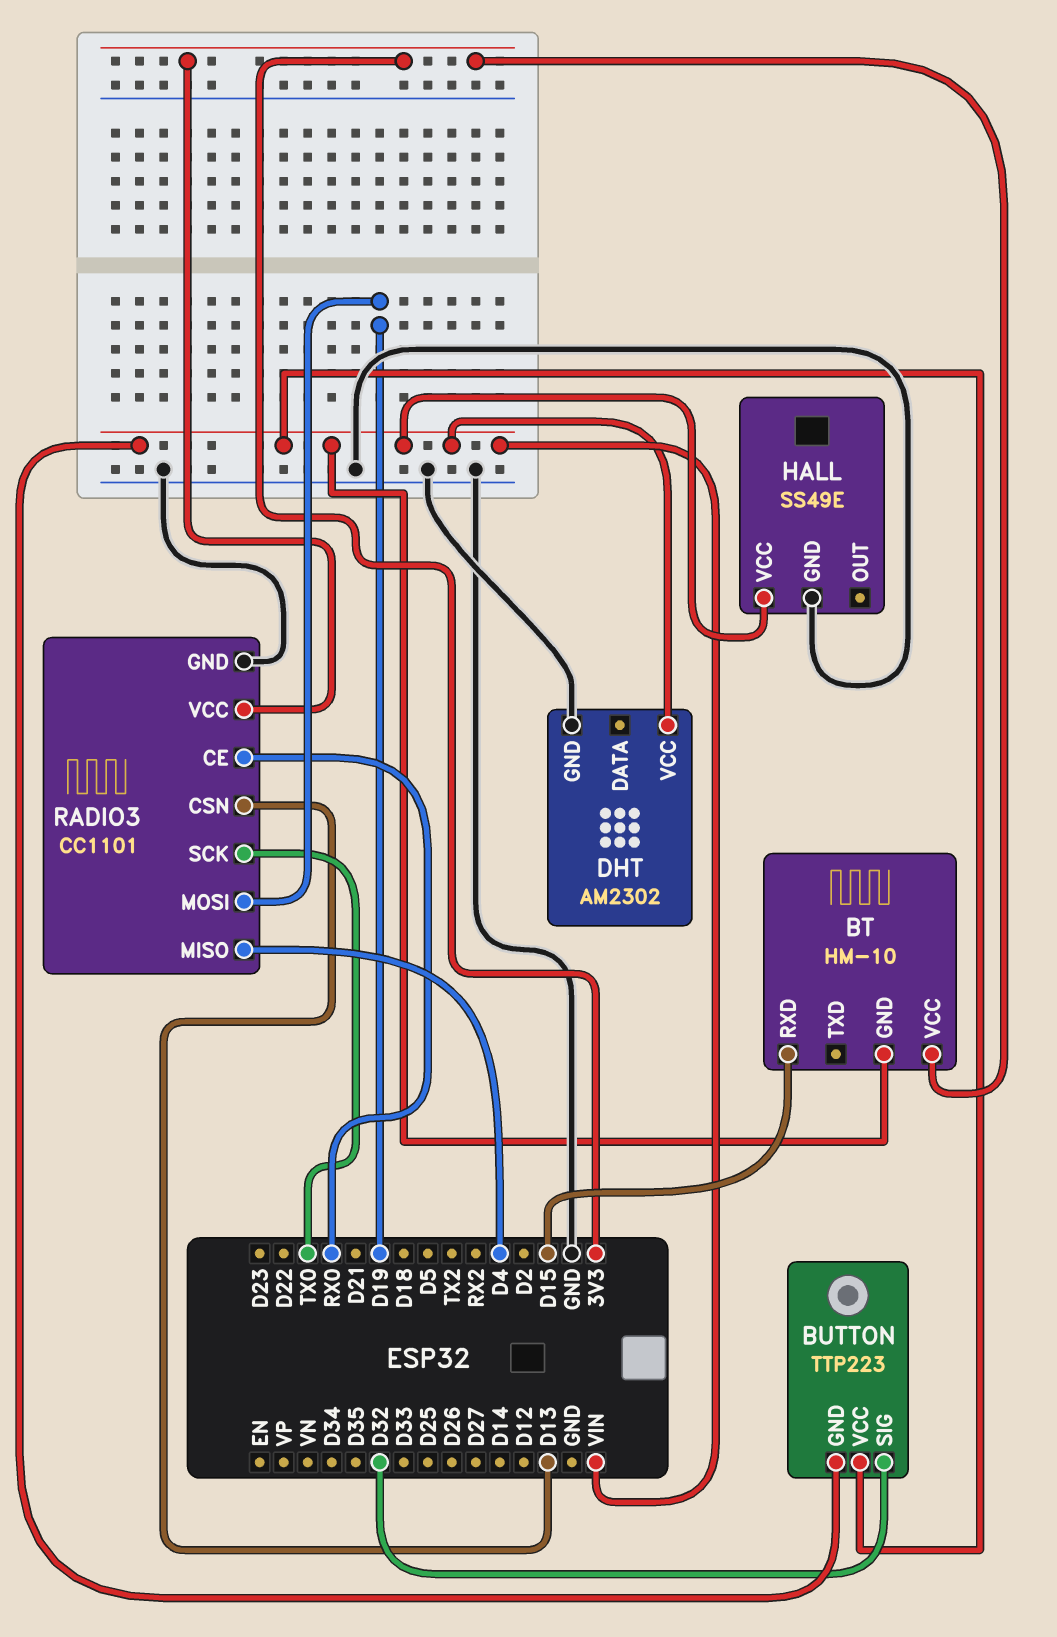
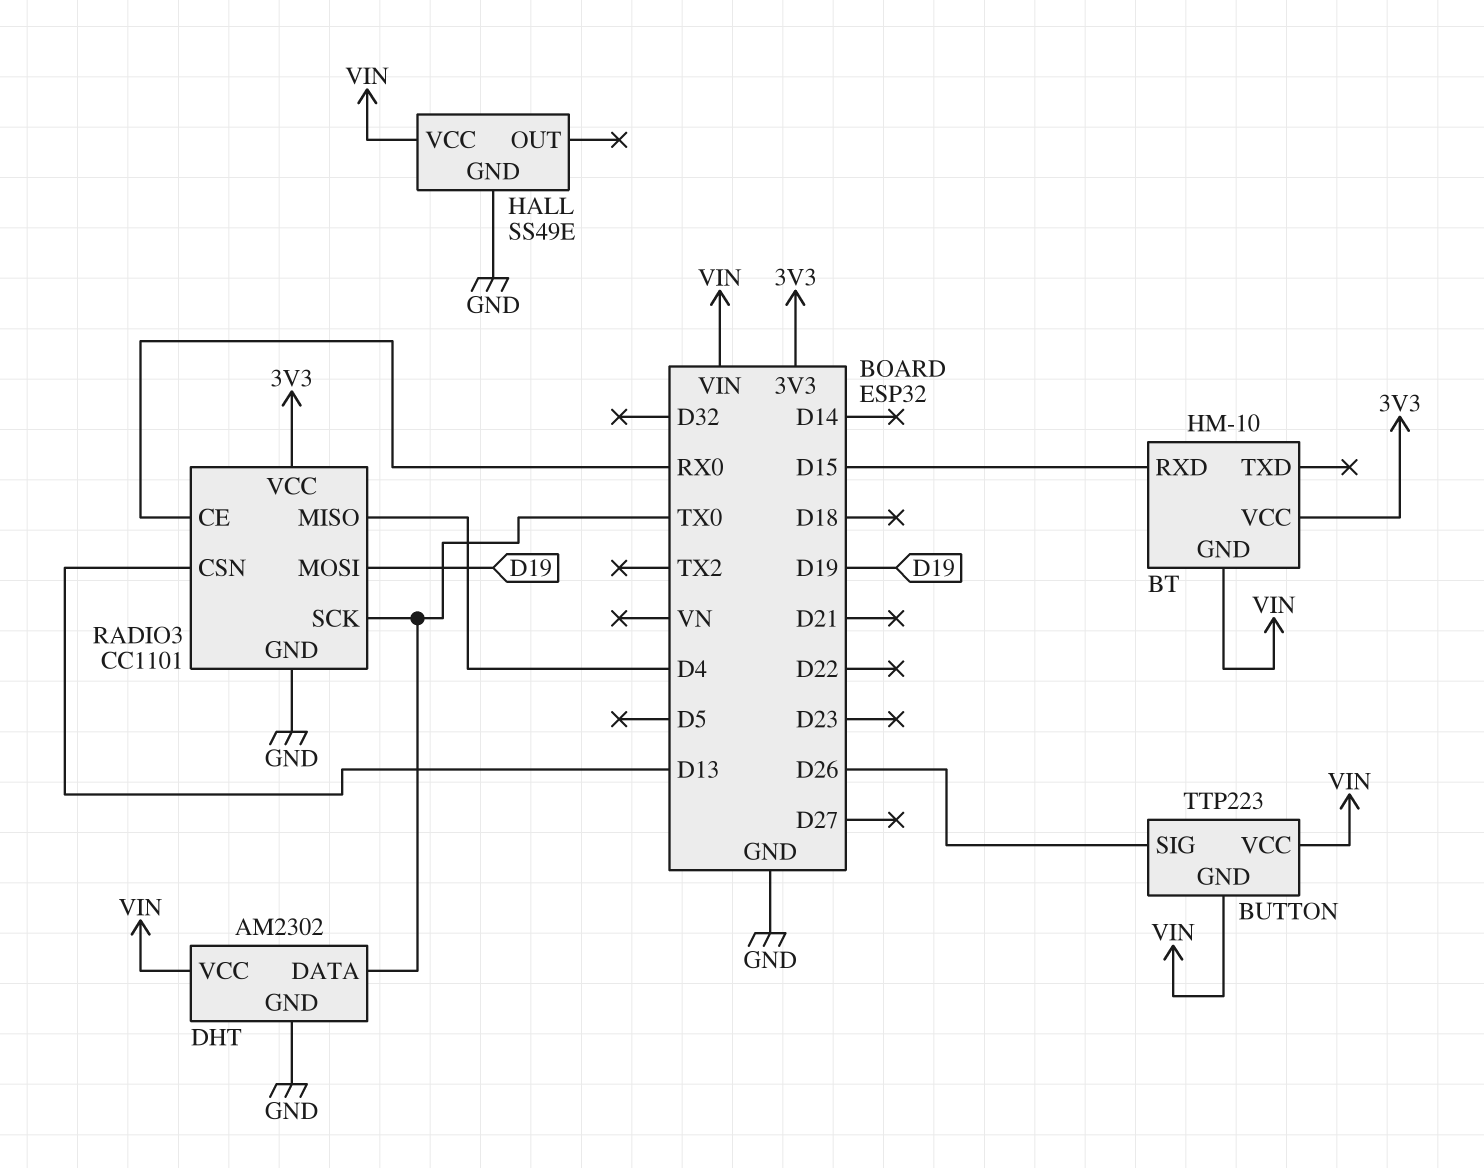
BUTTON pin SIG: D32 -> D26
DHT pin DATA: none -> TX0

